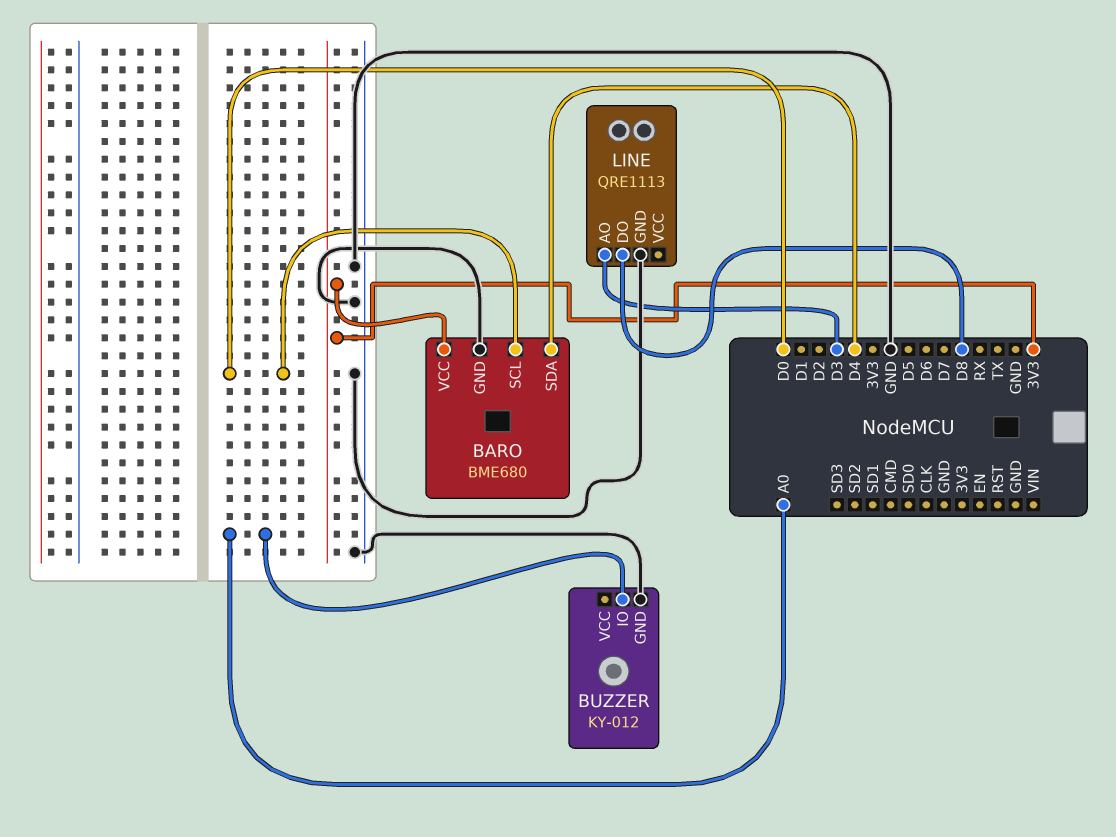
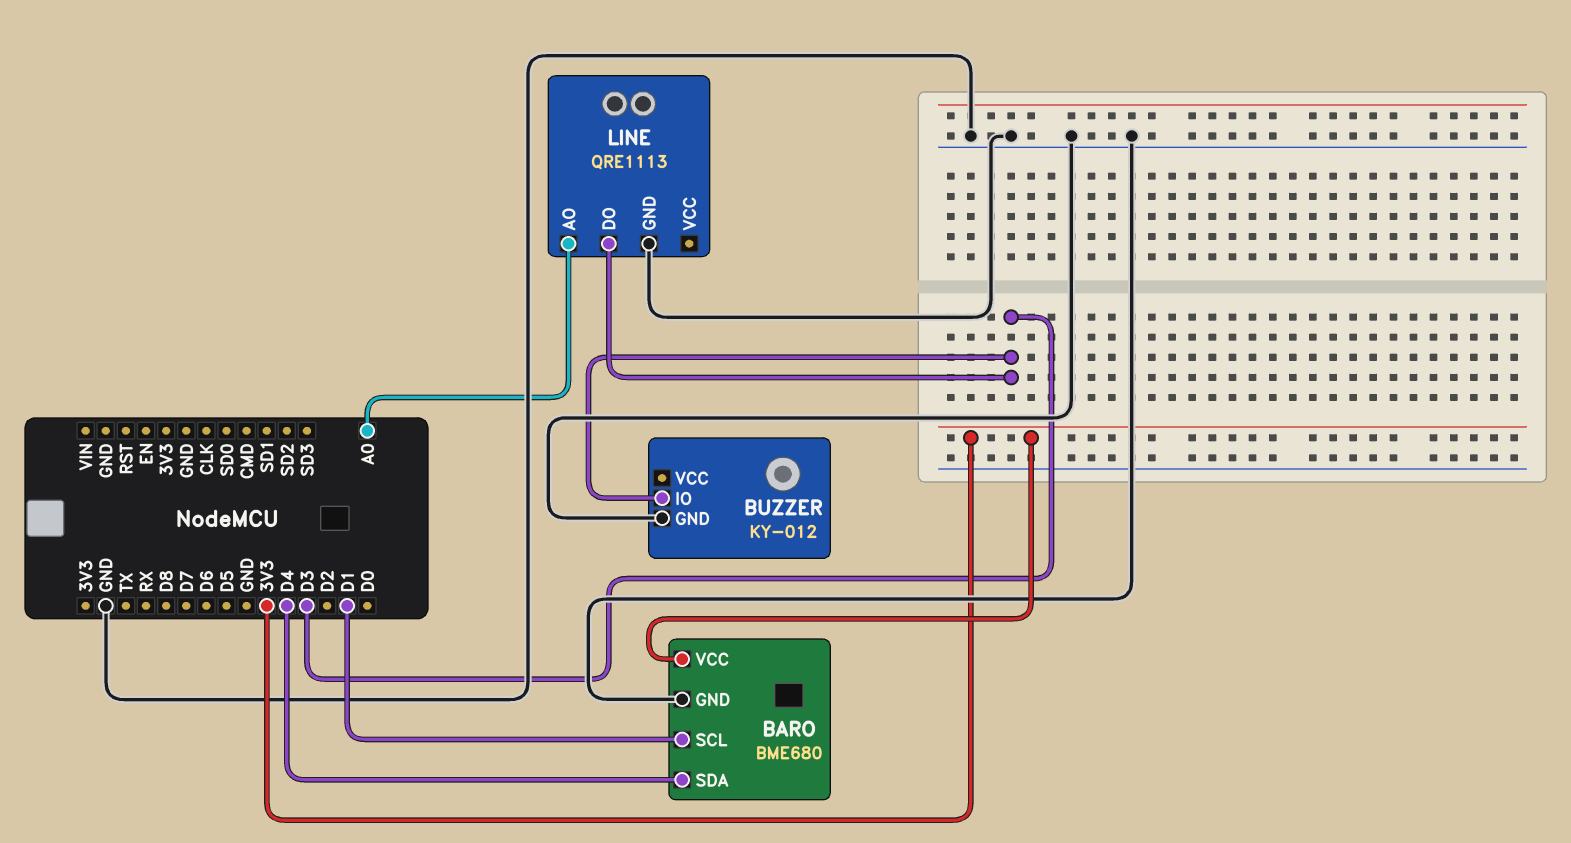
BARO pin SCL: D0 -> D1
BUZZER pin IO: A0 -> D3
LINE pin AO: D3 -> A0
LINE pin DO: D8 -> D3

